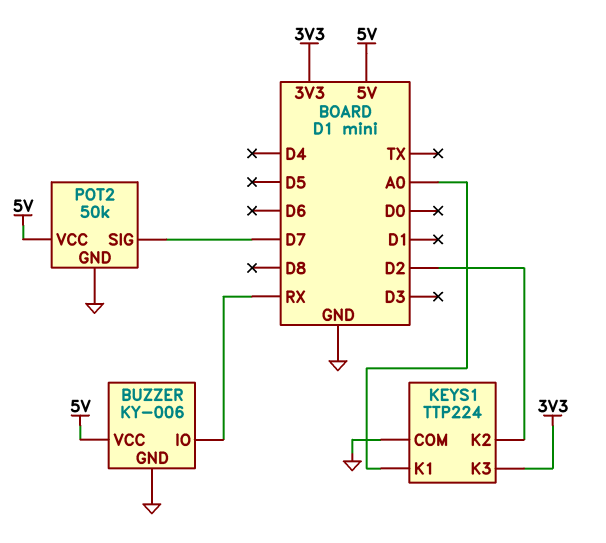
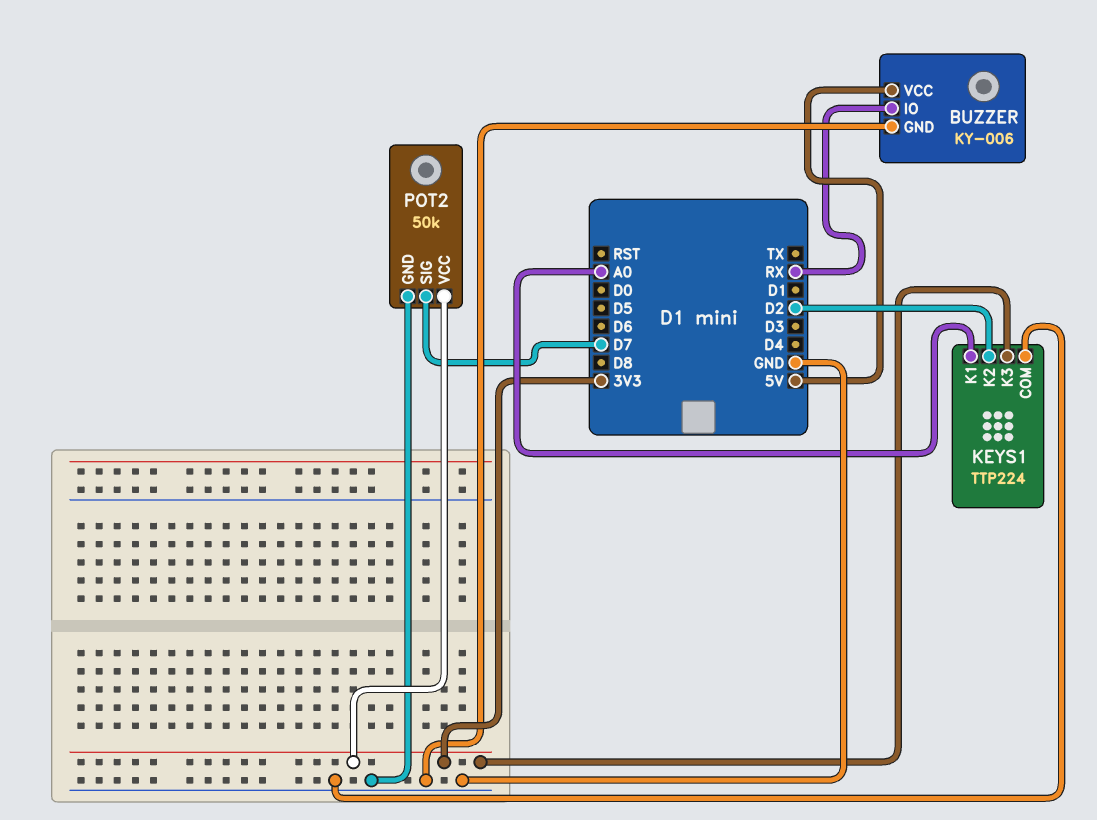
POT2 pin VCC: 5V -> 3V3

